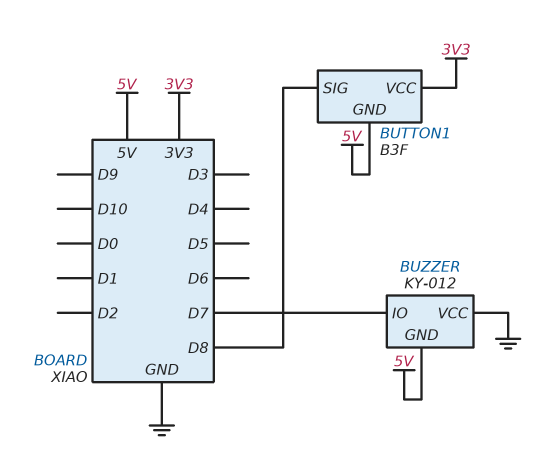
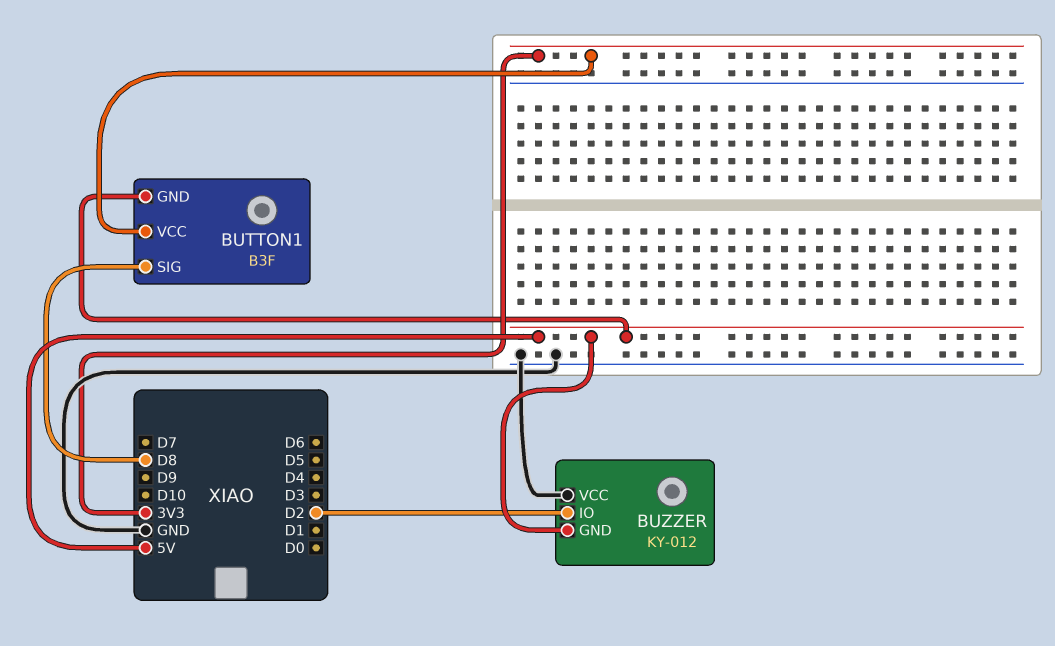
BUZZER pin IO: D7 -> D2

